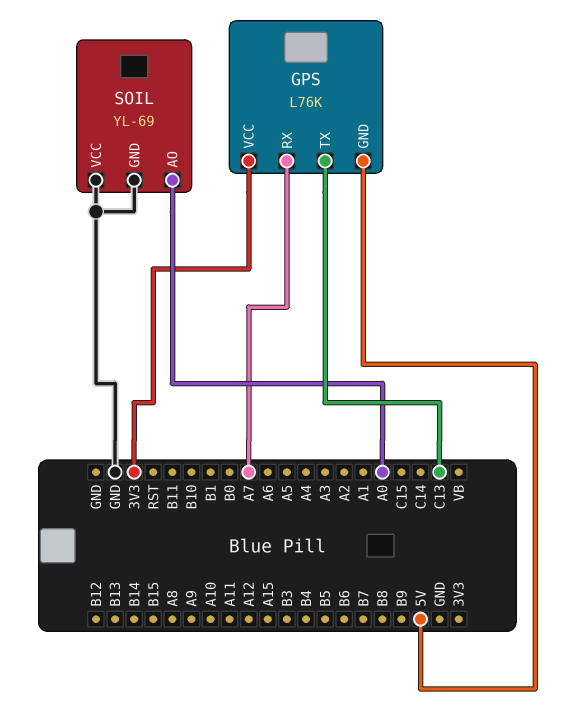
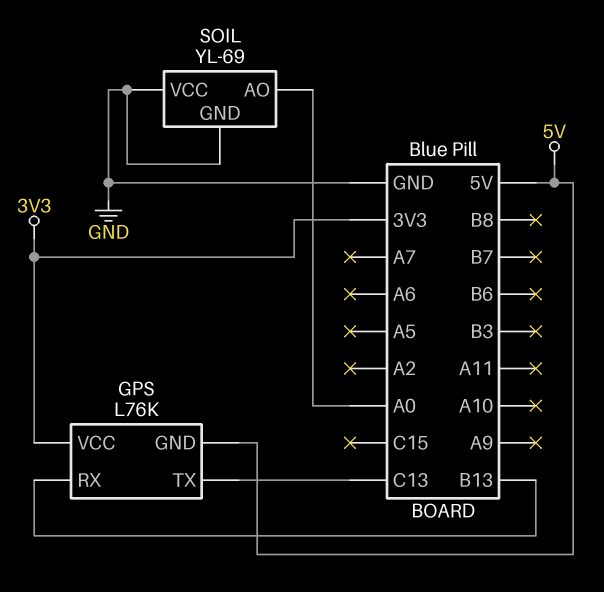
GPS pin RX: A7 -> B13

